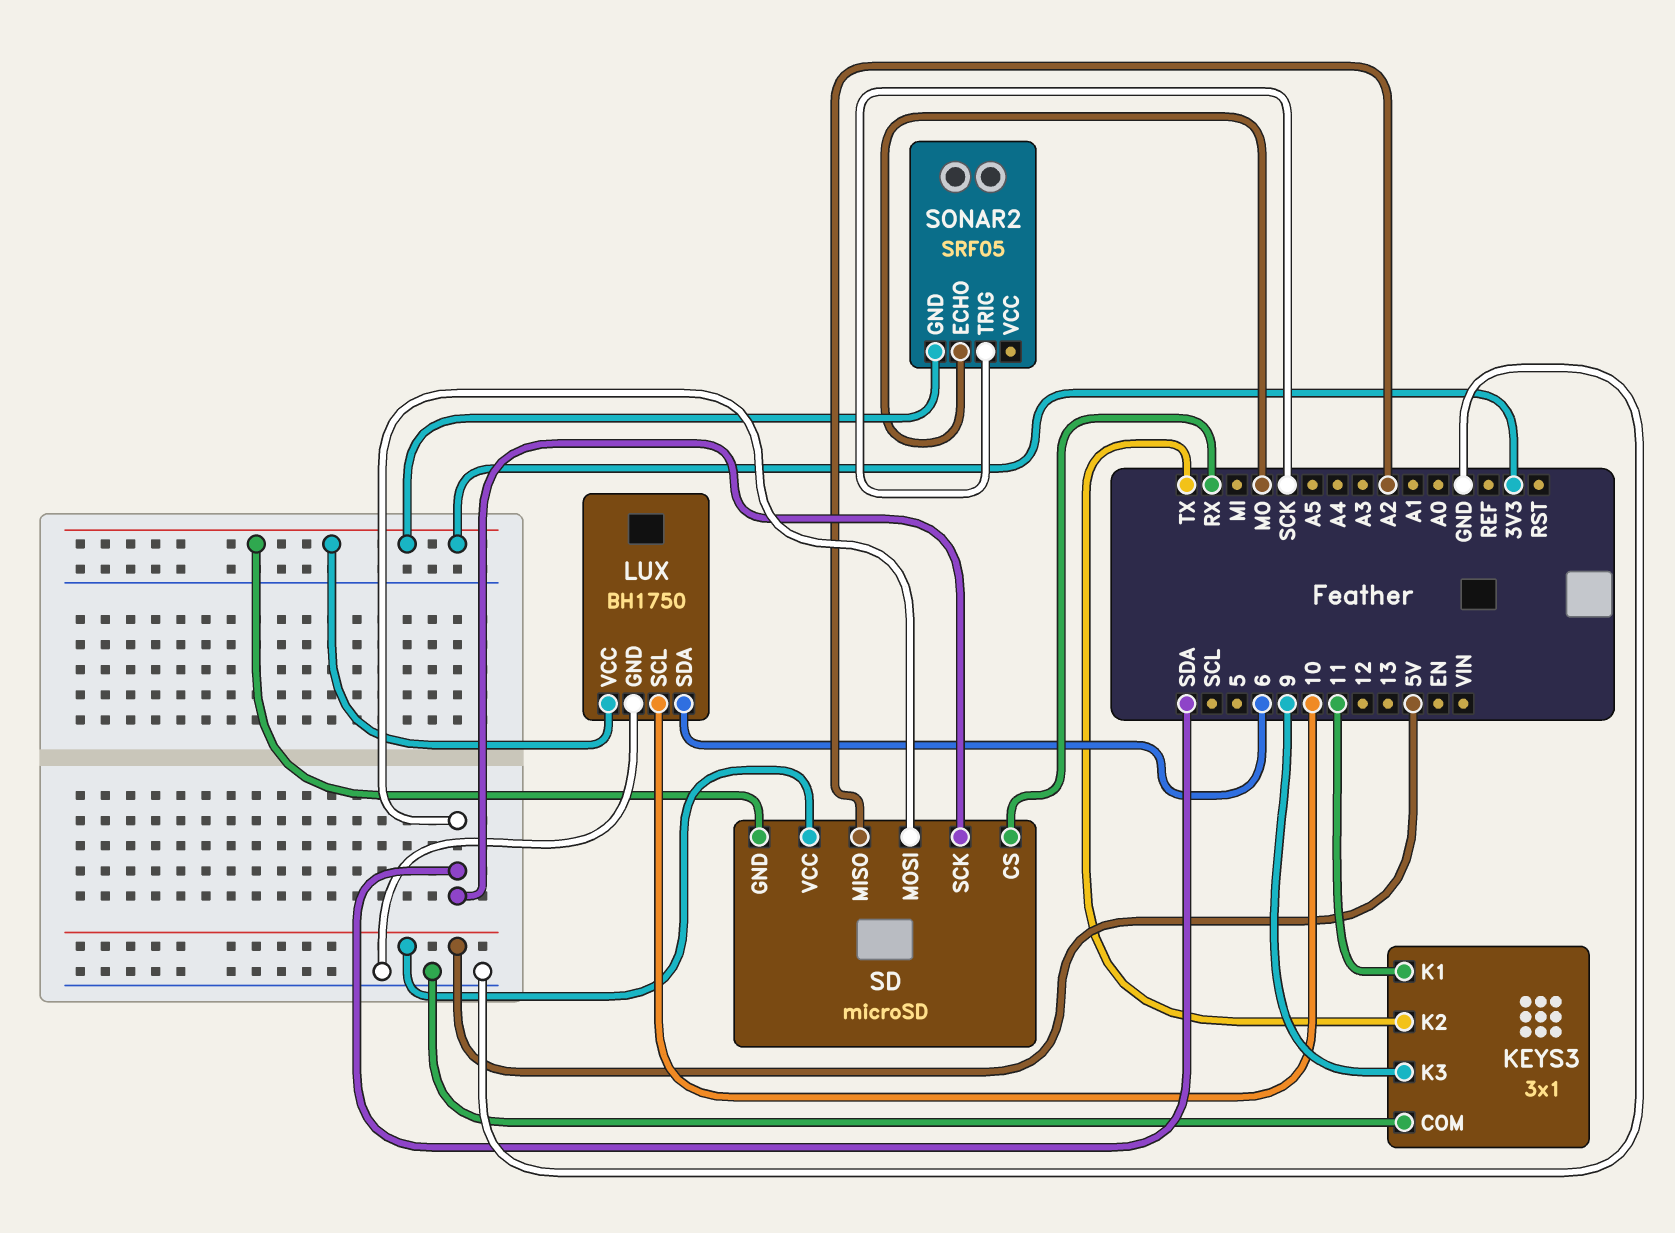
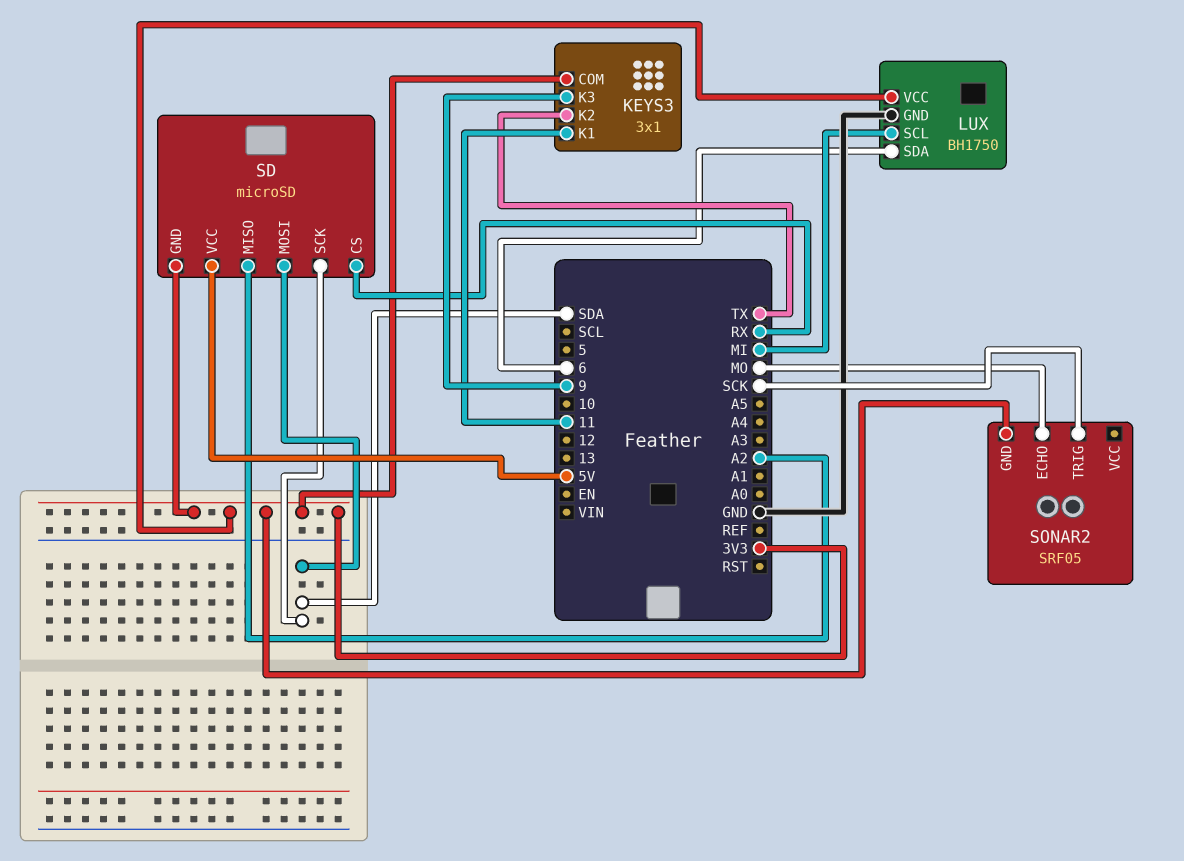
KEYS3 pin COM: GND -> 3V3
LUX pin SCL: 10 -> MI

